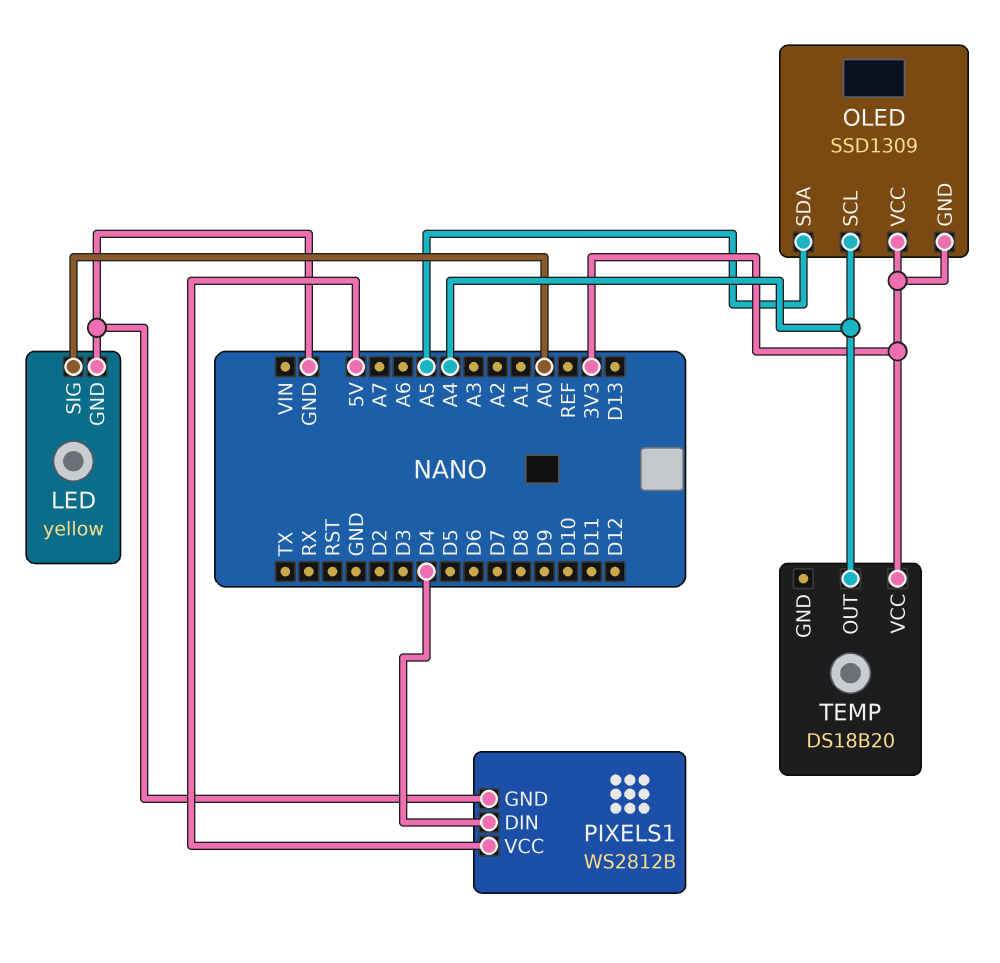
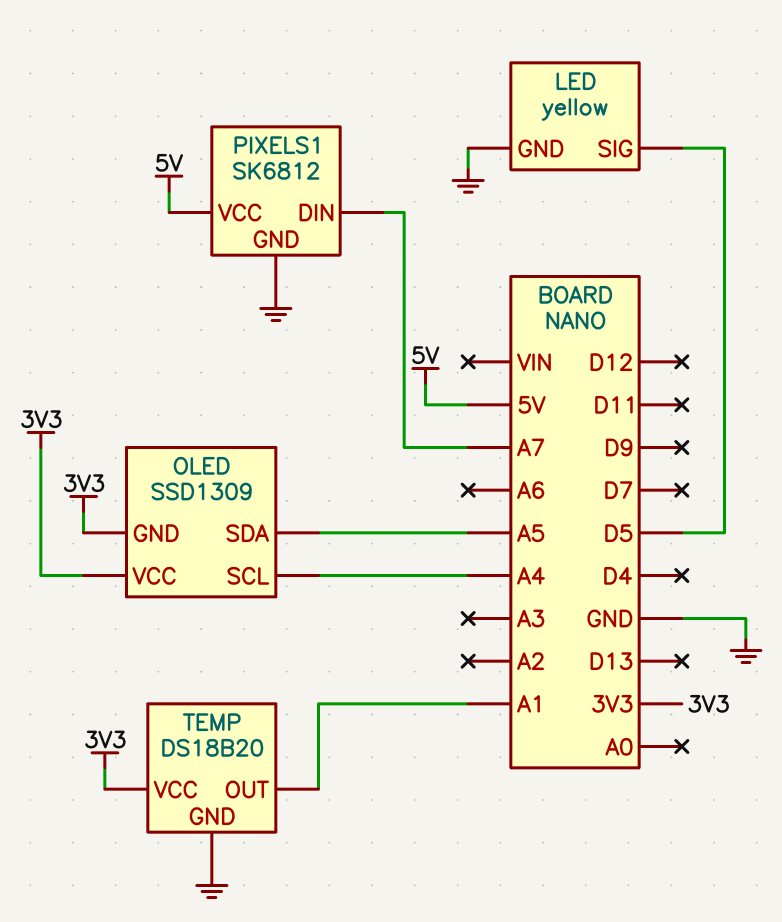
LED pin SIG: A0 -> D5
PIXELS1: WS2812B -> SK6812
PIXELS1 pin DIN: D4 -> A7
TEMP pin GND: none -> GND
TEMP pin OUT: A4 -> A1

